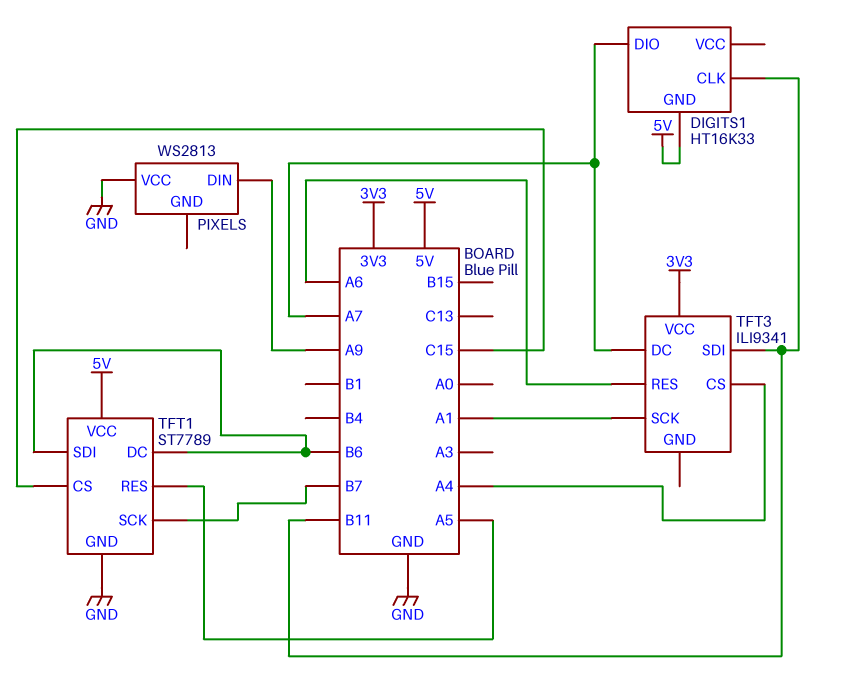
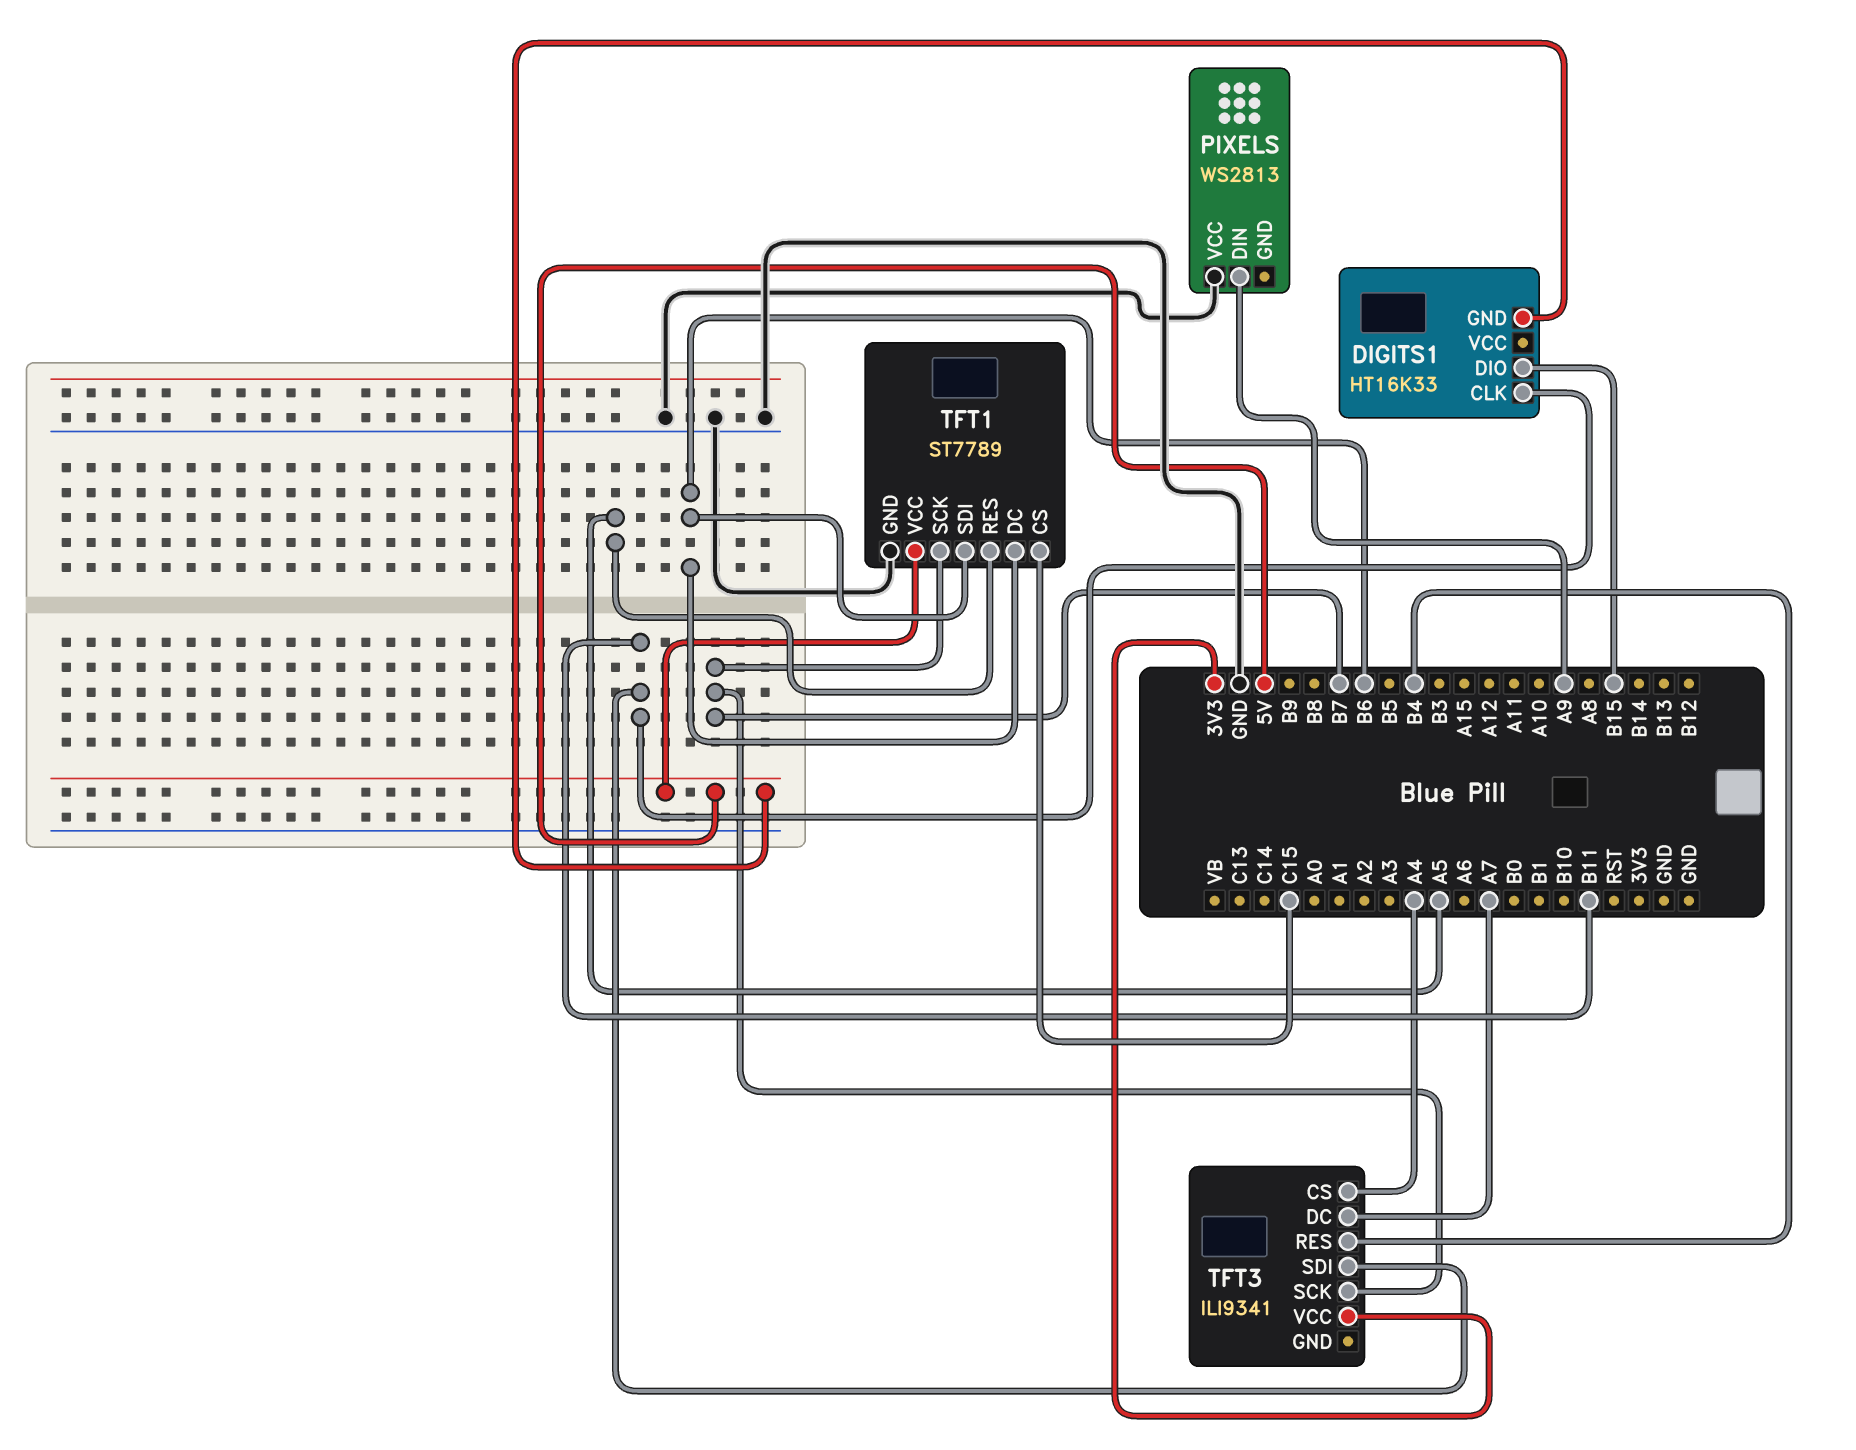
DIGITS1 pin DIO: A7 -> B15
TFT3 pin RES: A6 -> B4
TFT3 pin SCK: A1 -> B7

